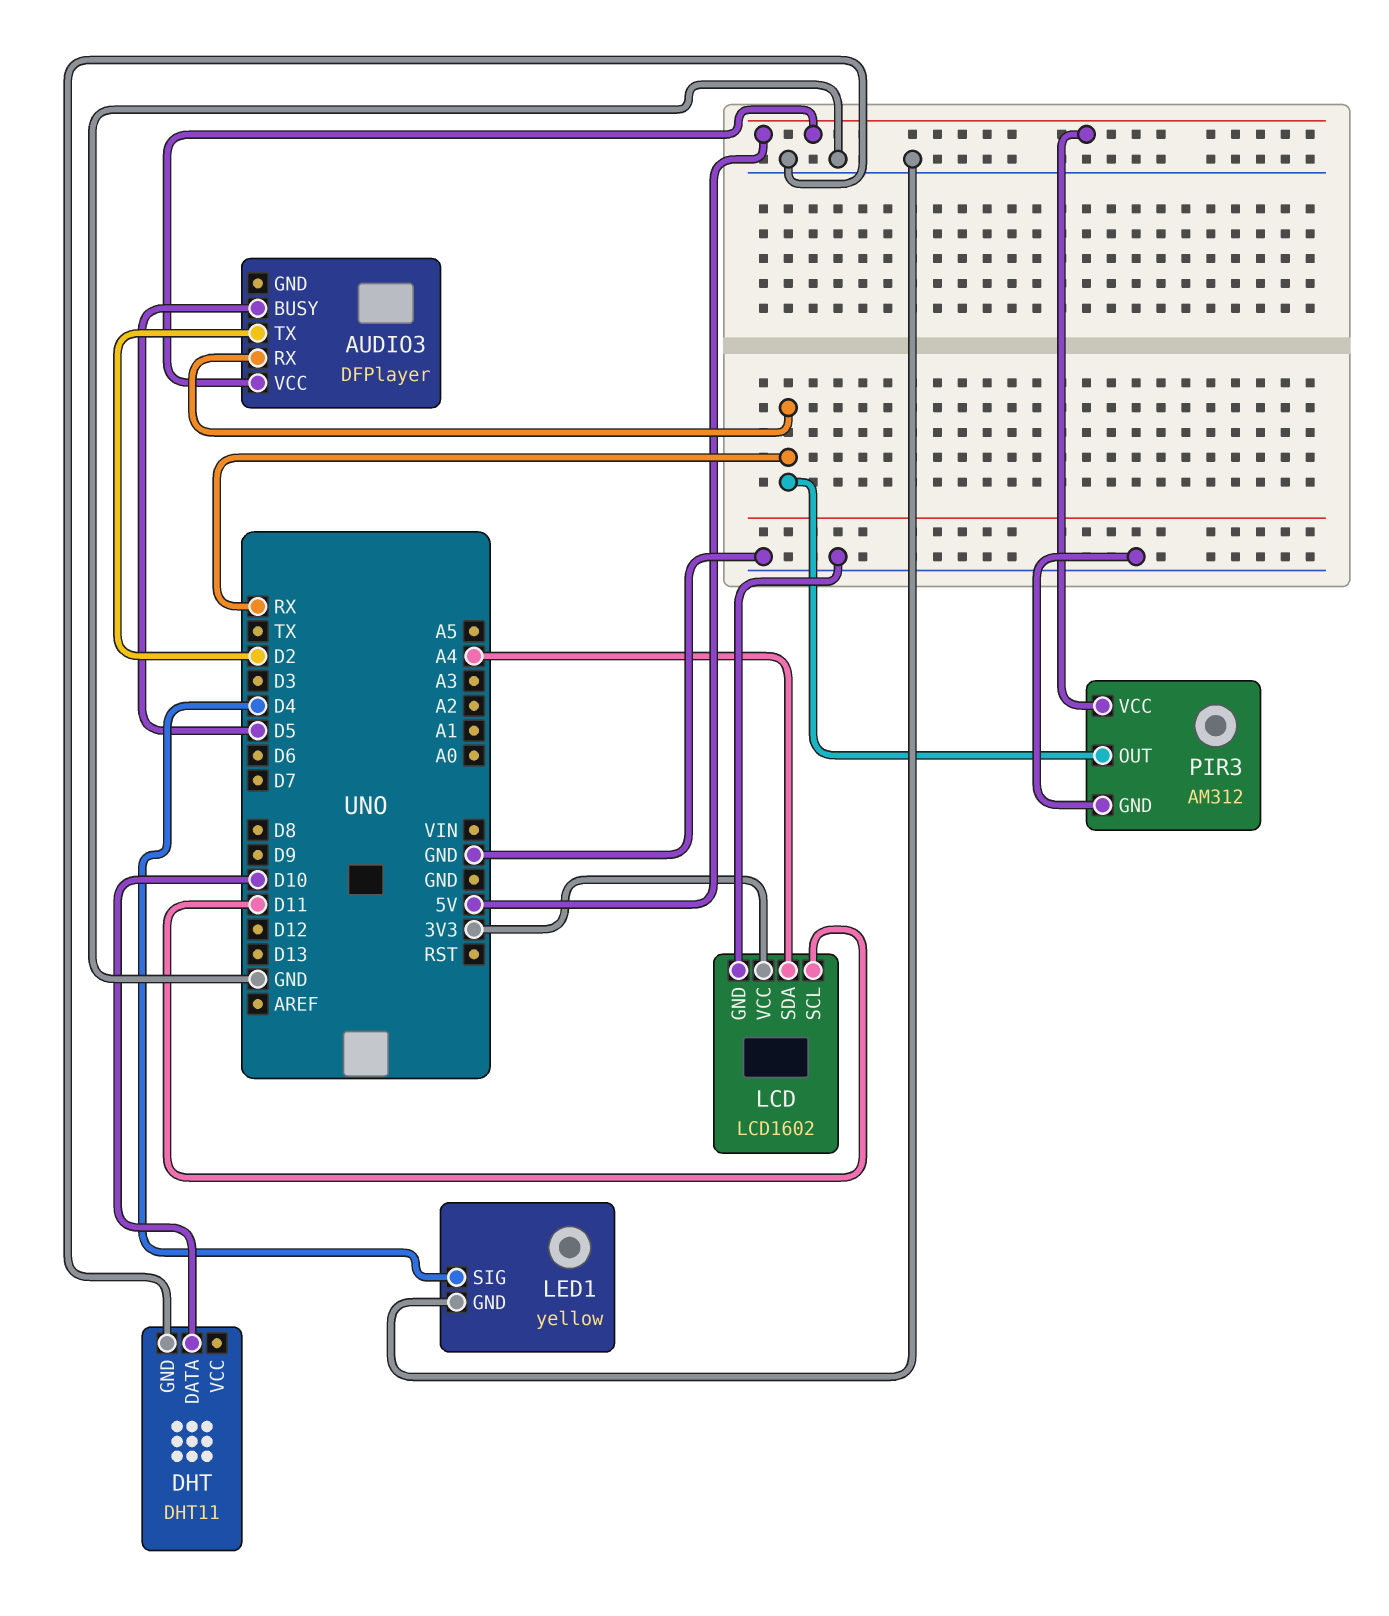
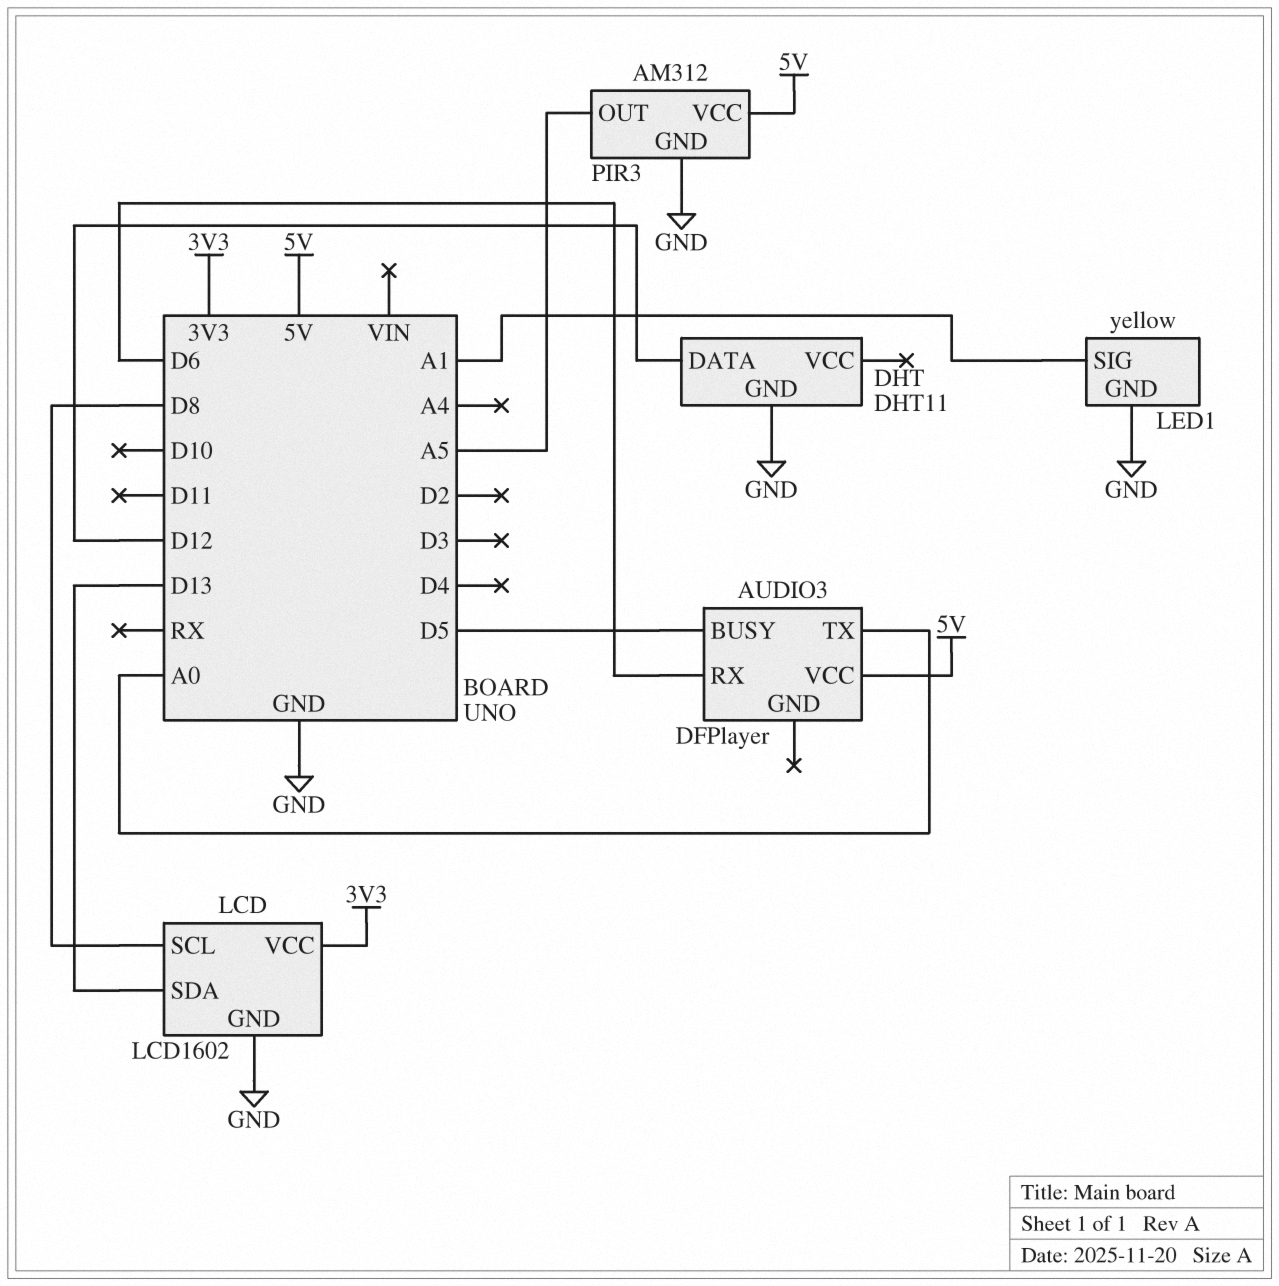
AUDIO3 pin RX: RX -> D6
AUDIO3 pin TX: D2 -> A0
DHT pin DATA: D10 -> D12
LCD pin SCL: D11 -> D8
LCD pin SDA: A4 -> D13
LED1 pin SIG: D4 -> A1
PIR3 pin OUT: RX -> A5

